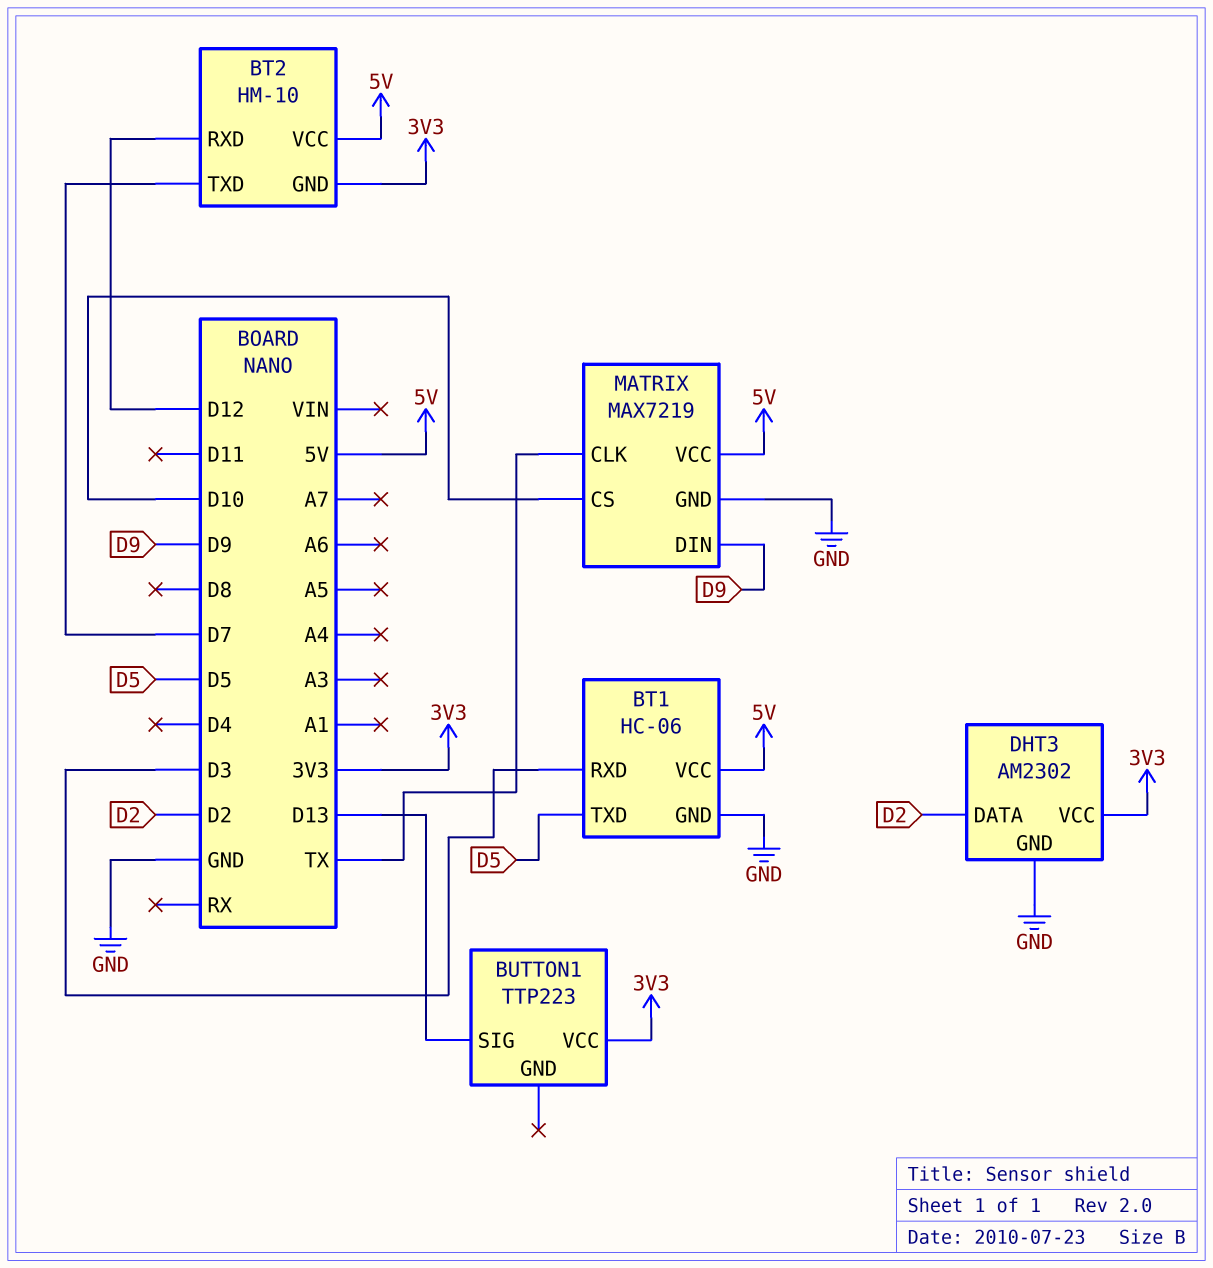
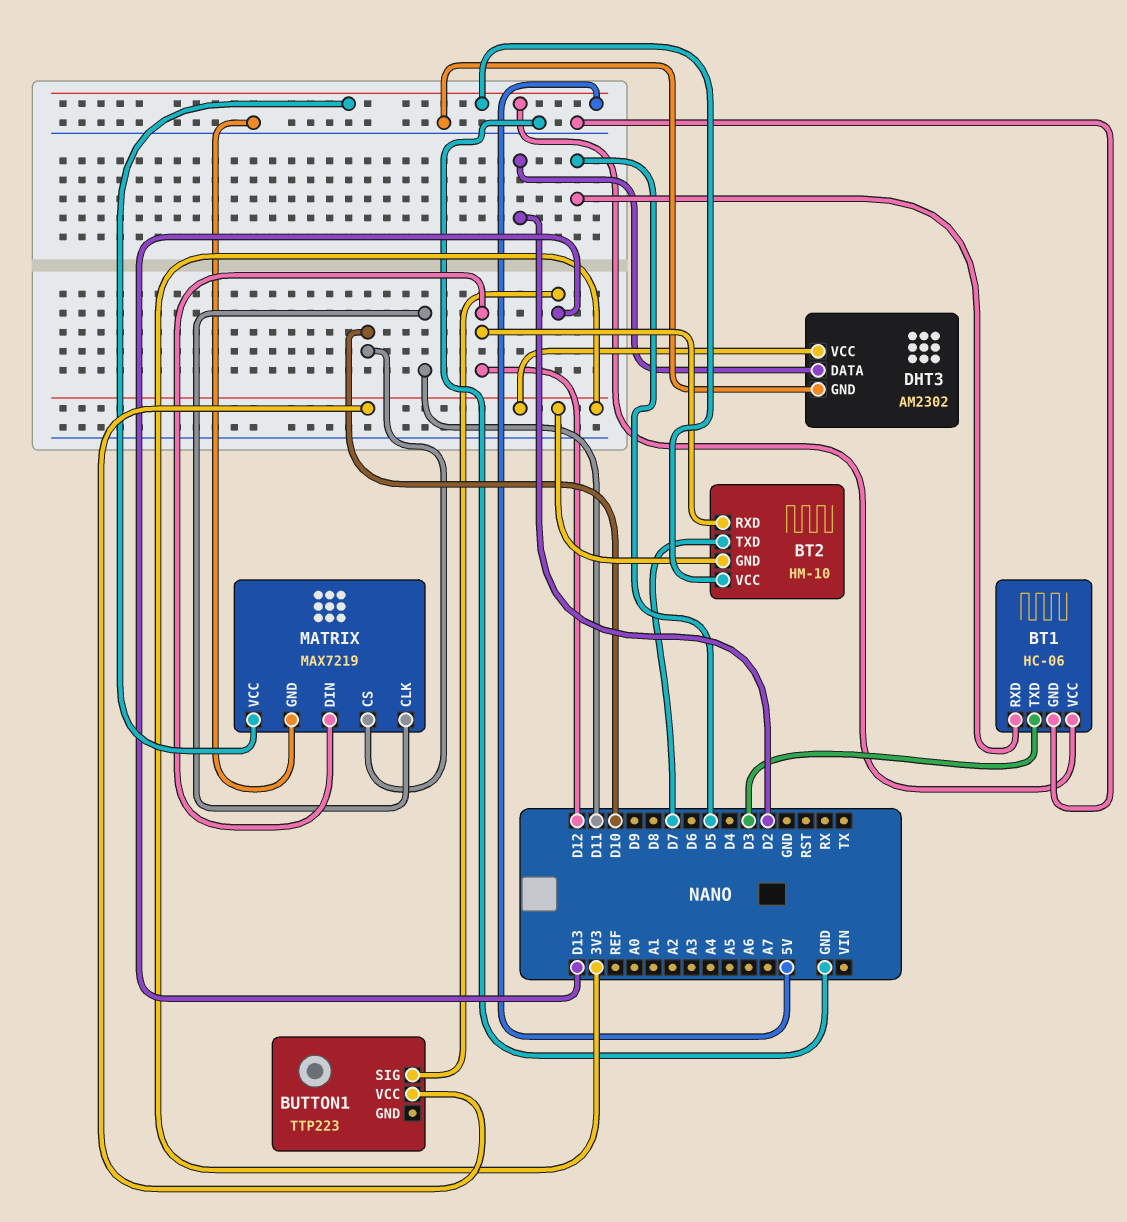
BT1 pin RXD: D3 -> D5
BT1 pin TXD: D5 -> D3
MATRIX pin CLK: TX -> D11
MATRIX pin DIN: D9 -> D12

